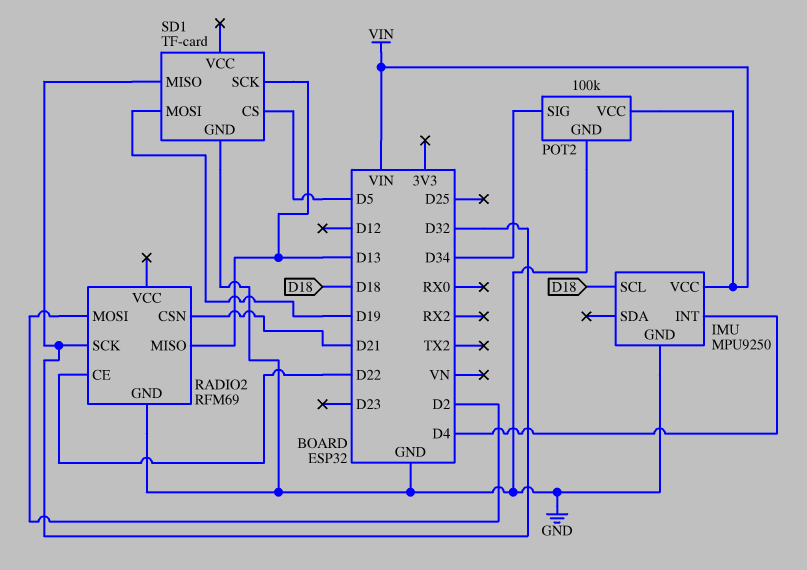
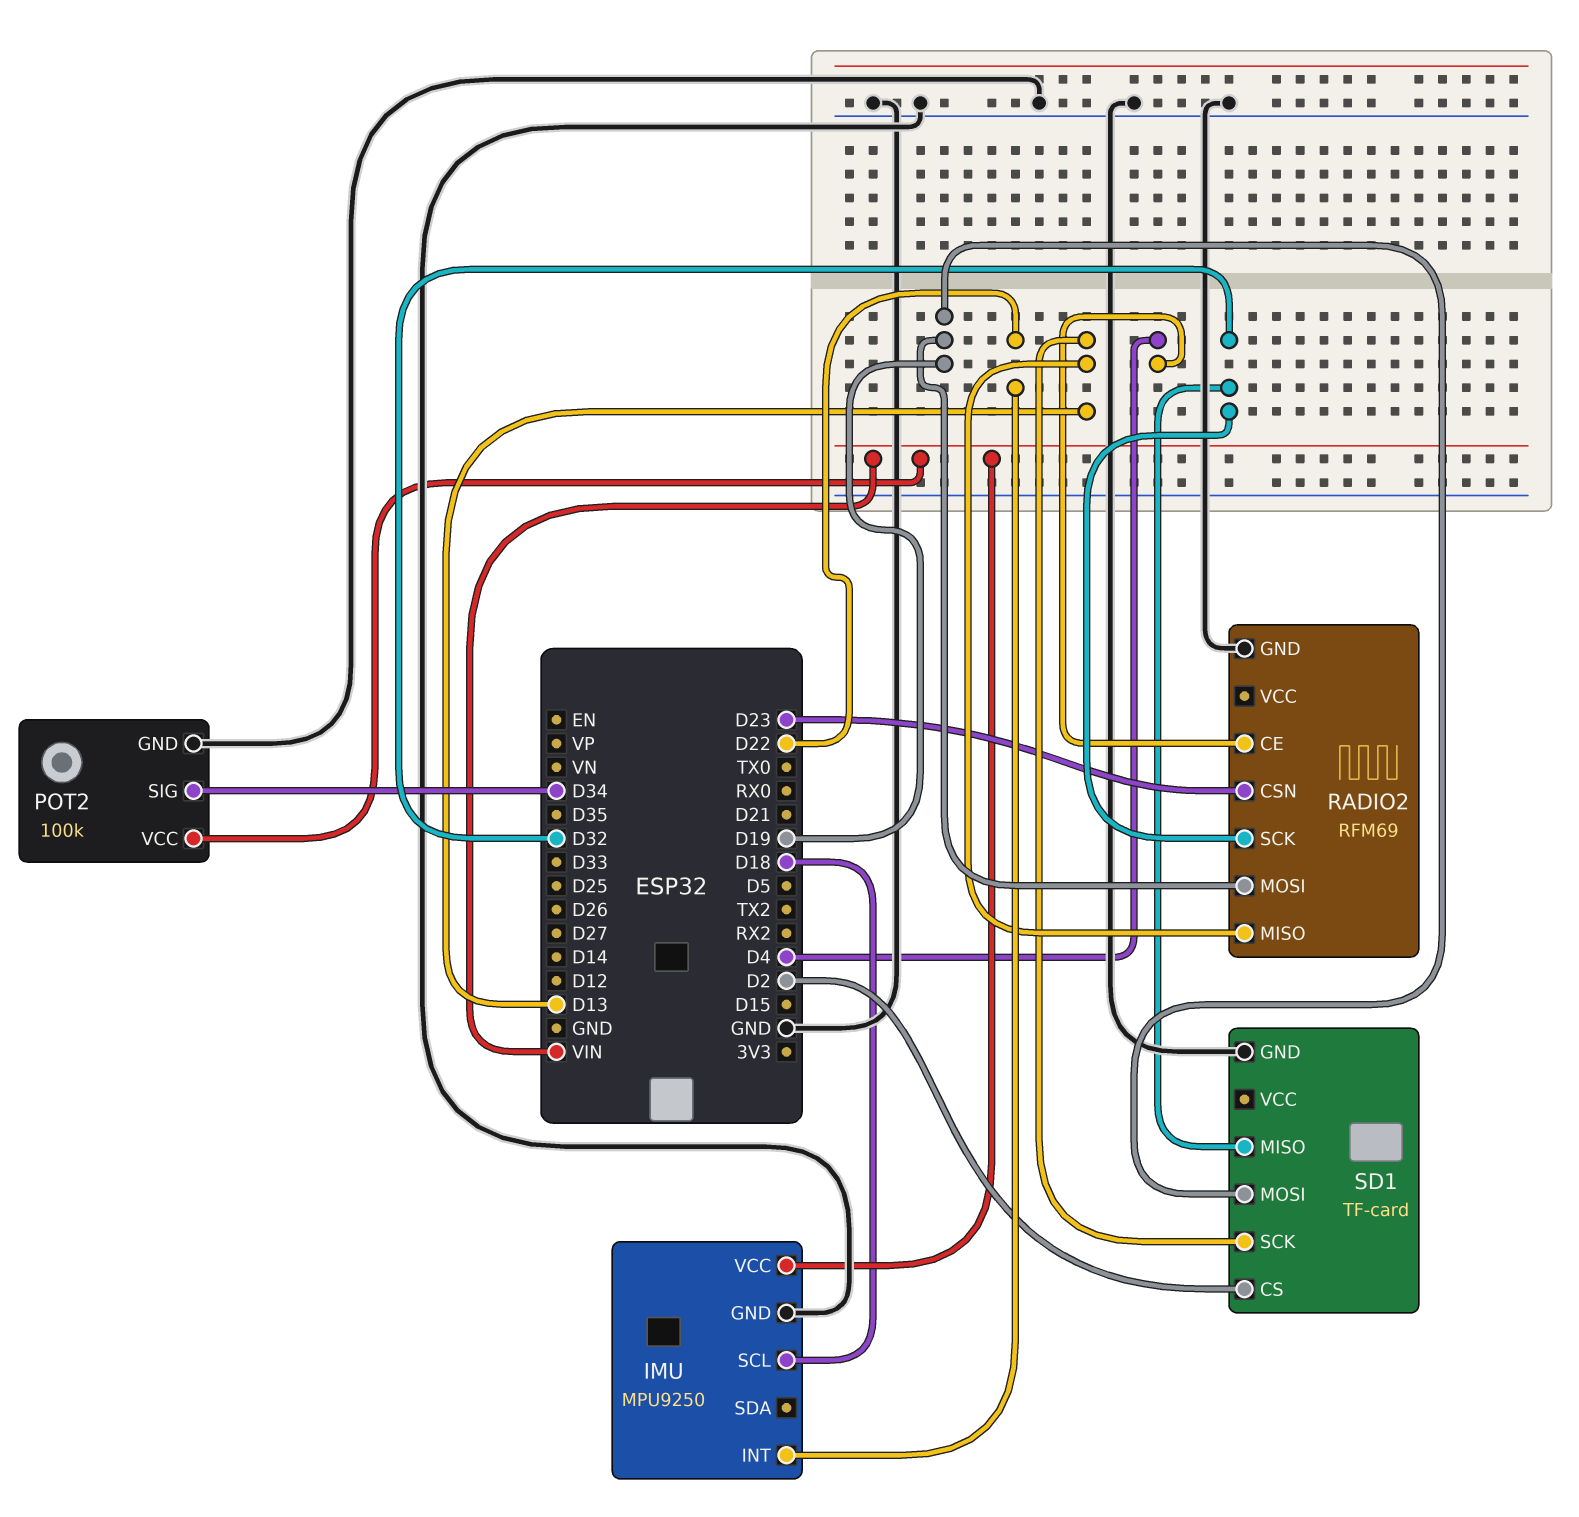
IMU pin INT: D4 -> D22
RADIO2 pin CE: D22 -> D4
RADIO2 pin CSN: D21 -> D23
RADIO2 pin MOSI: D2 -> D19
SD1 pin CS: D5 -> D2

